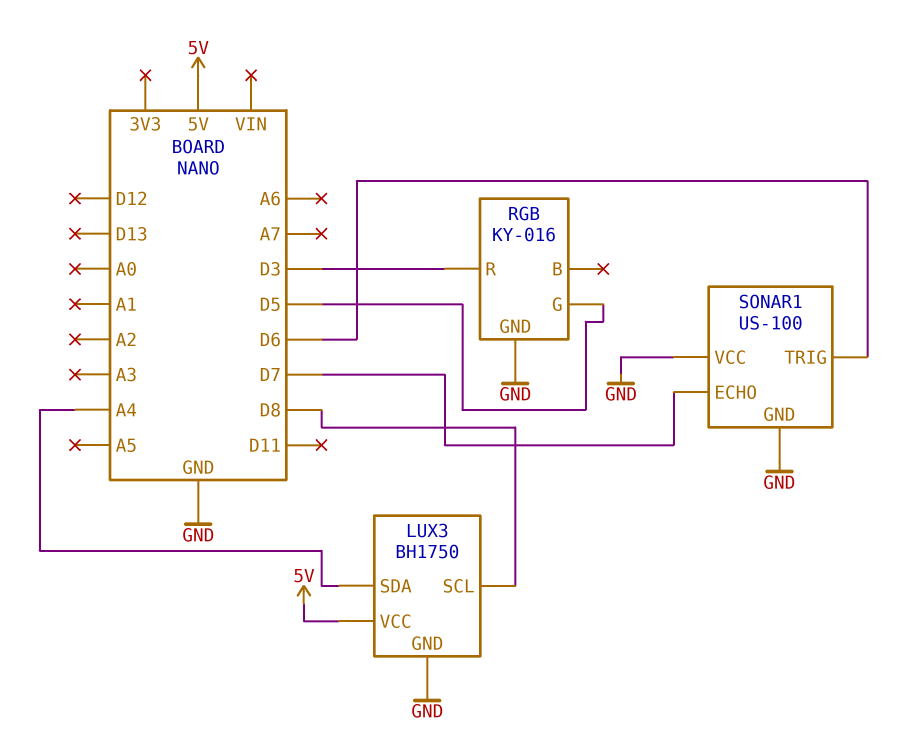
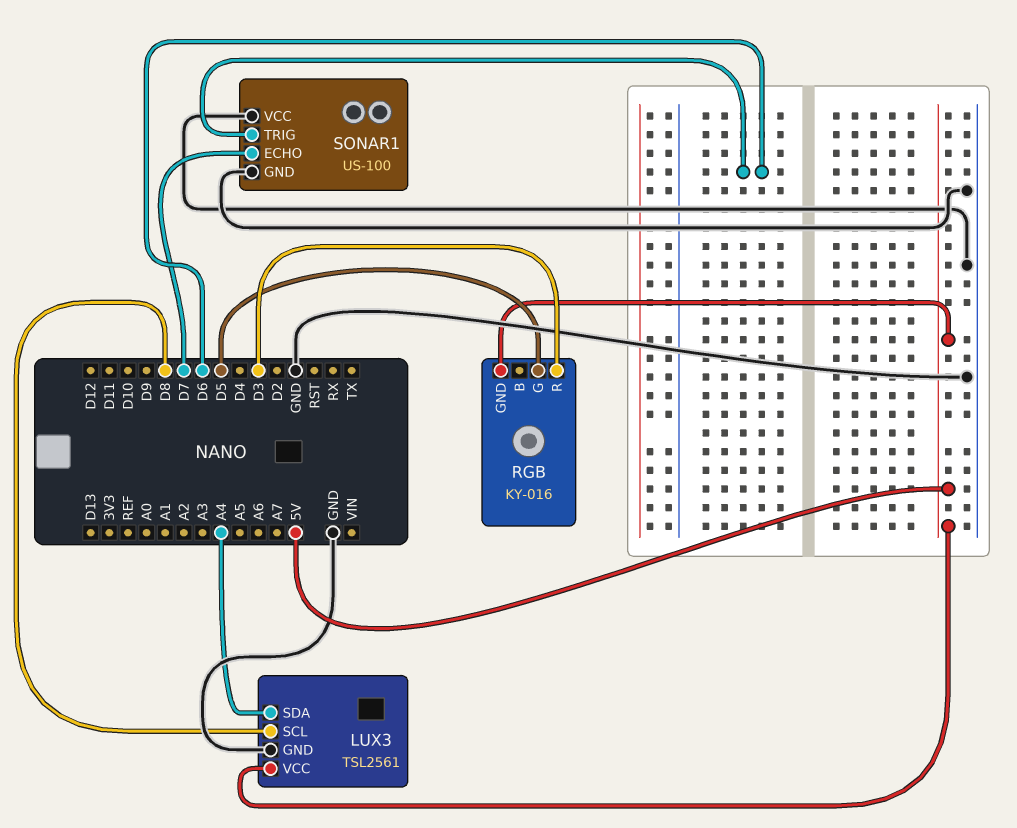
LUX3: BH1750 -> TSL2561
RGB pin GND: GND -> 5V

